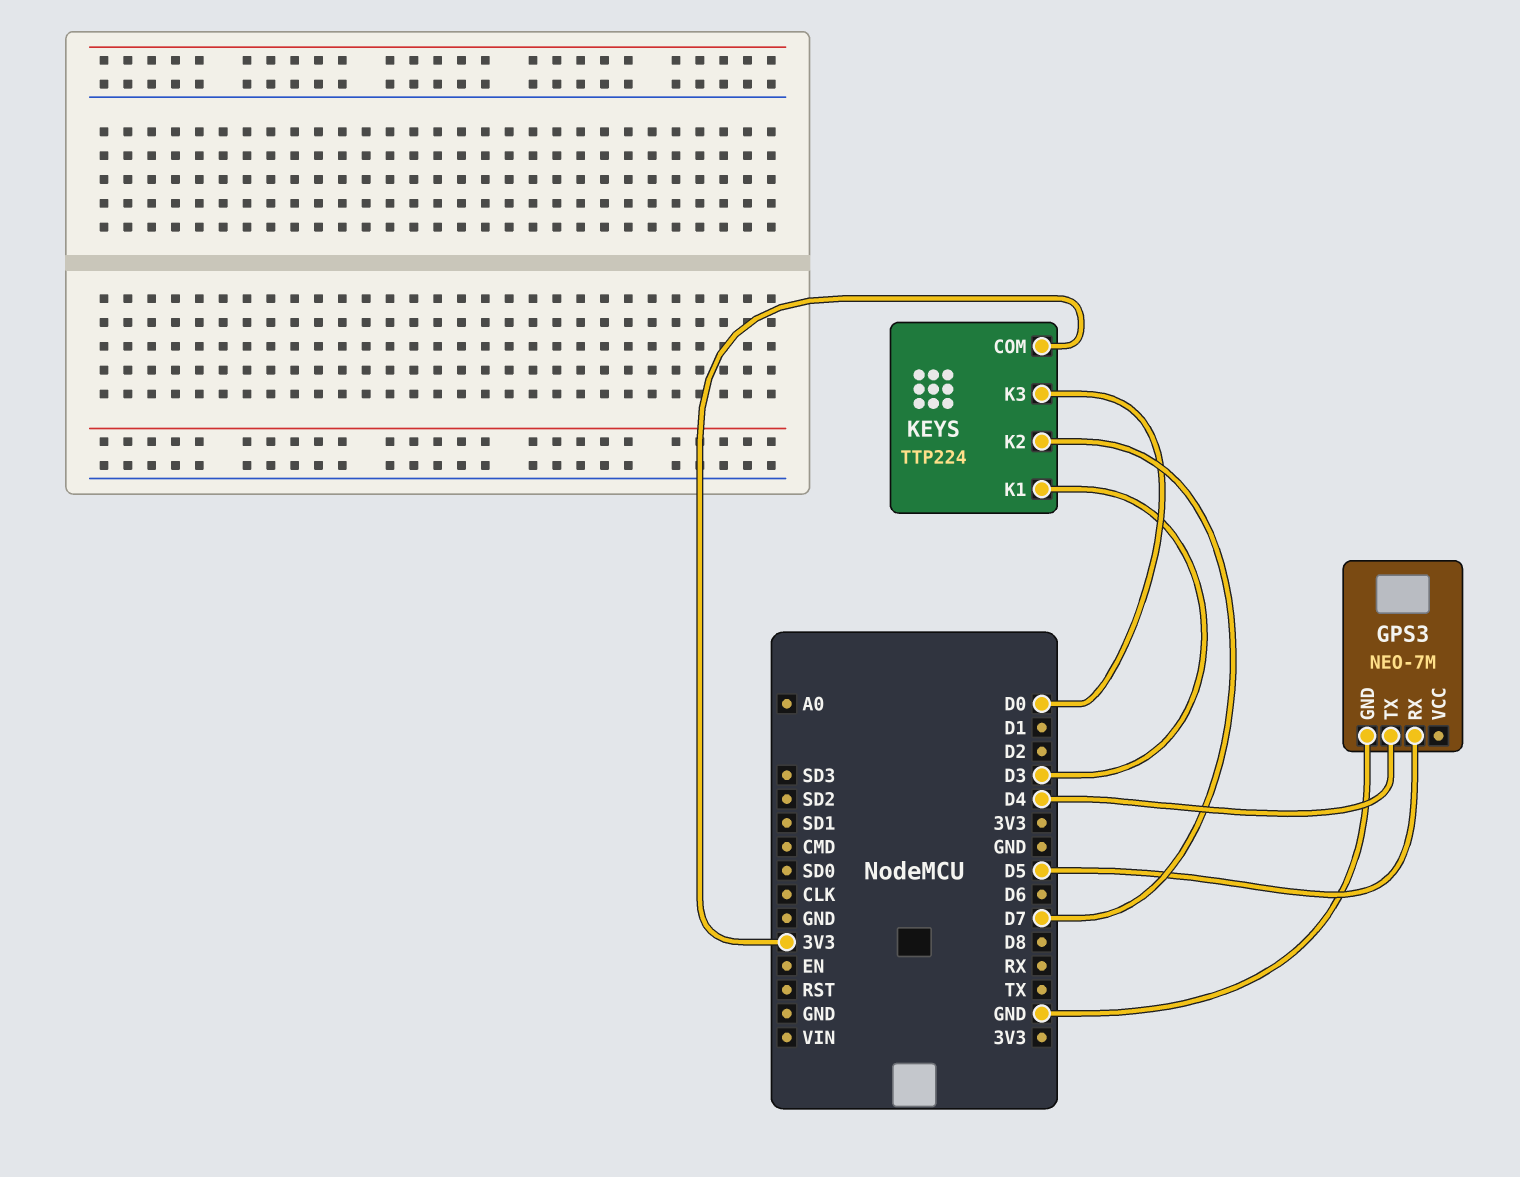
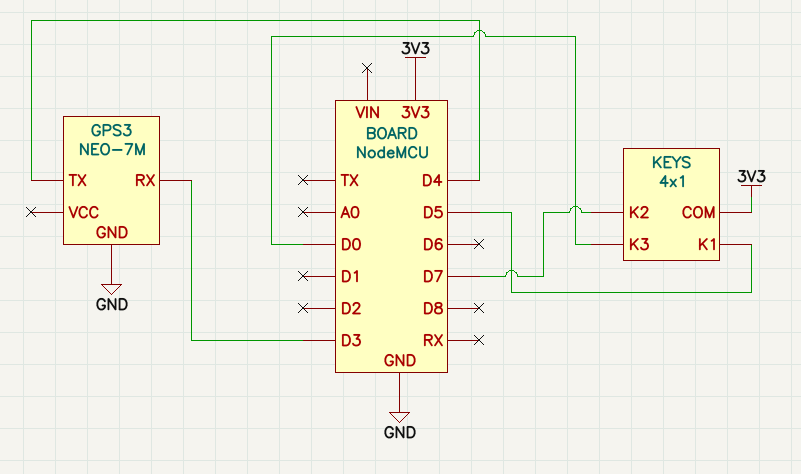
GPS3 pin RX: D5 -> D3
KEYS: TTP224 -> 4x1
KEYS pin K1: D3 -> D5

